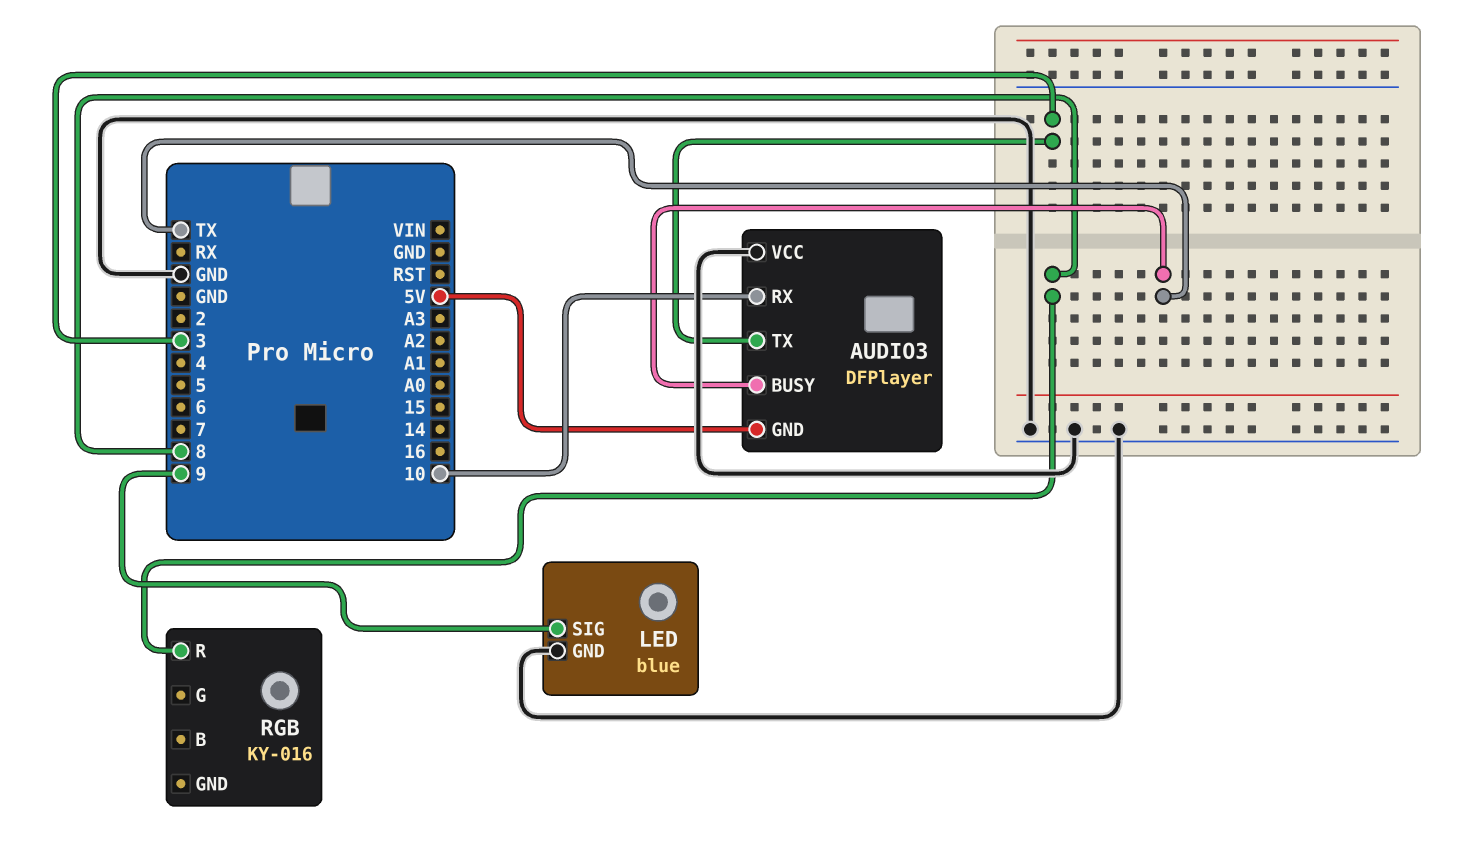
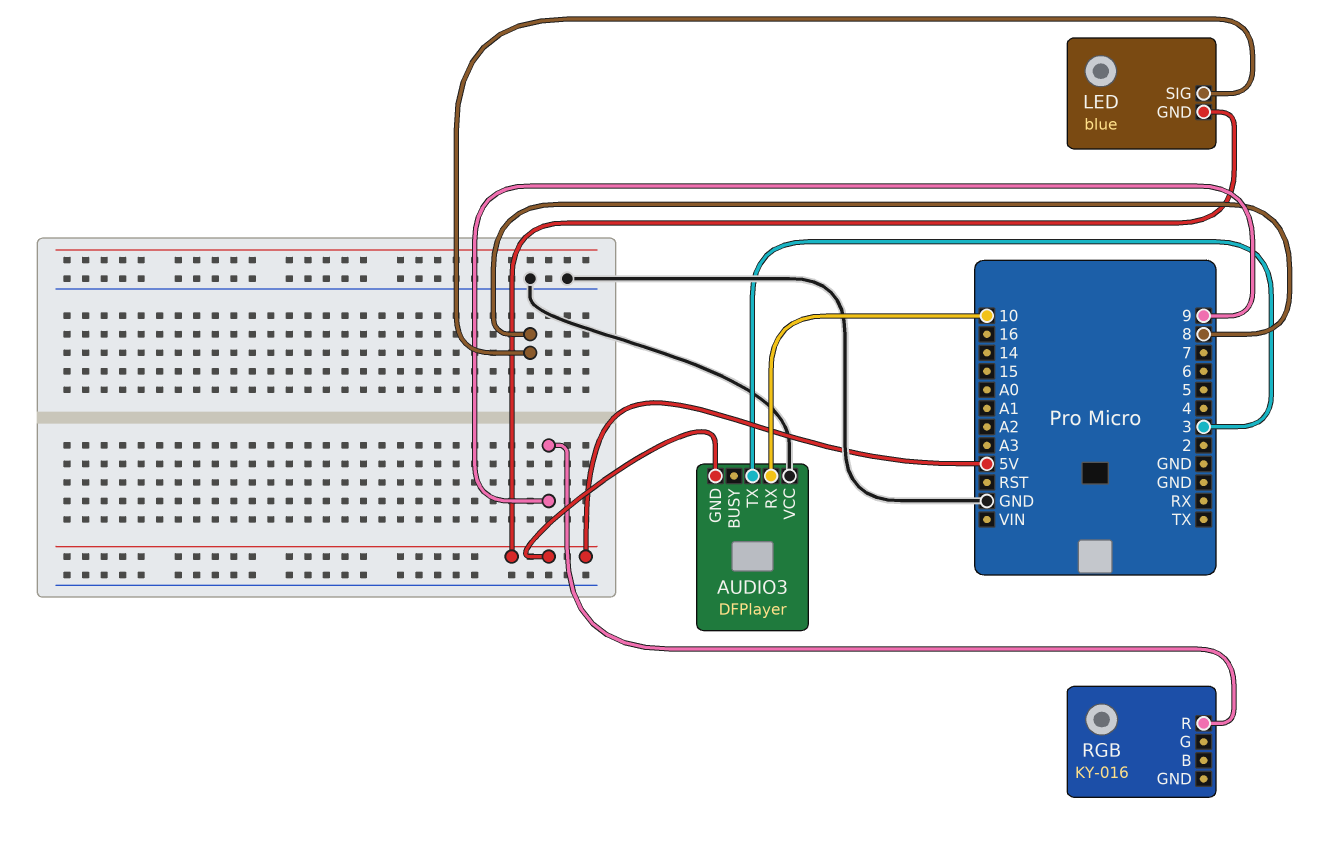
AUDIO3 pin BUSY: TX -> none
LED pin GND: GND -> 5V
LED pin SIG: 9 -> 8
RGB pin R: 8 -> 9

